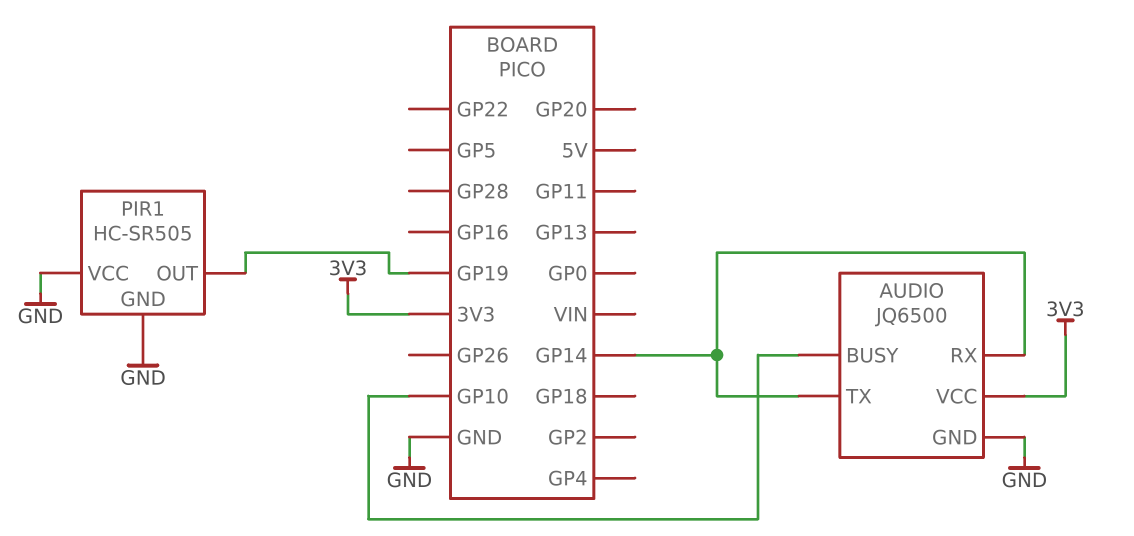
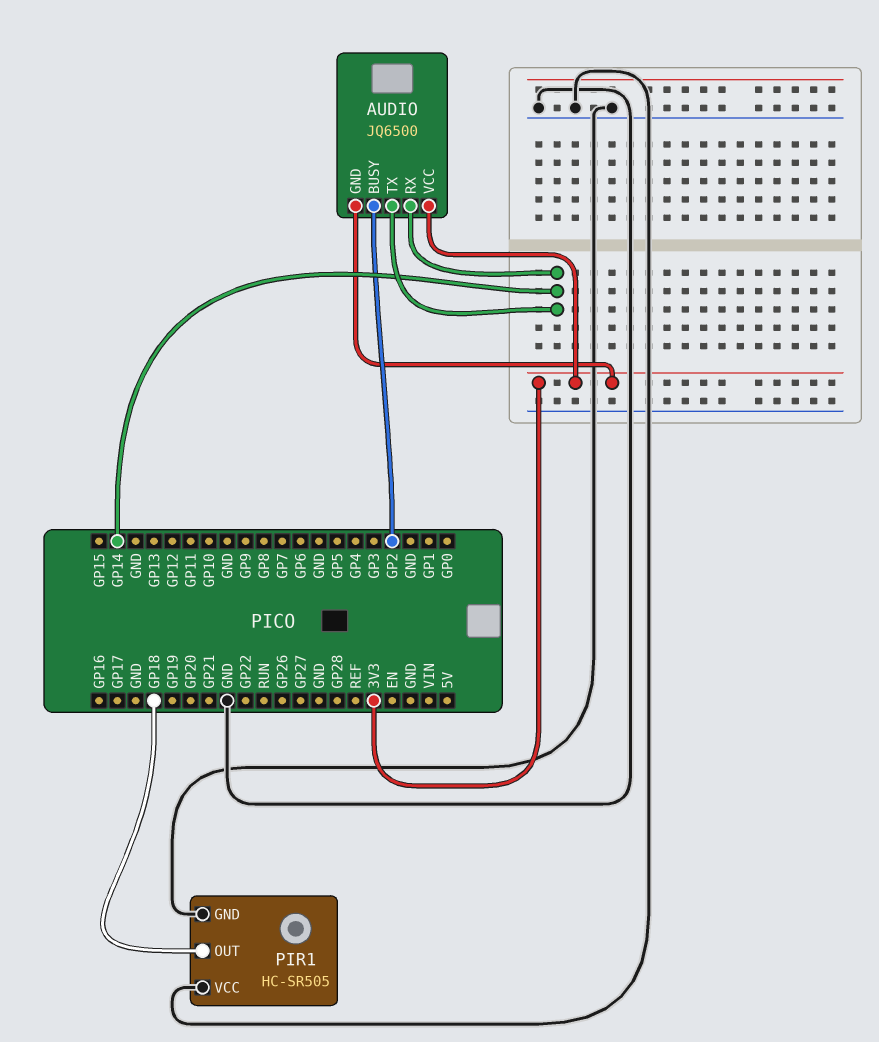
AUDIO pin BUSY: GP10 -> GP2
AUDIO pin GND: GND -> 3V3
PIR1 pin OUT: GP19 -> GP18

